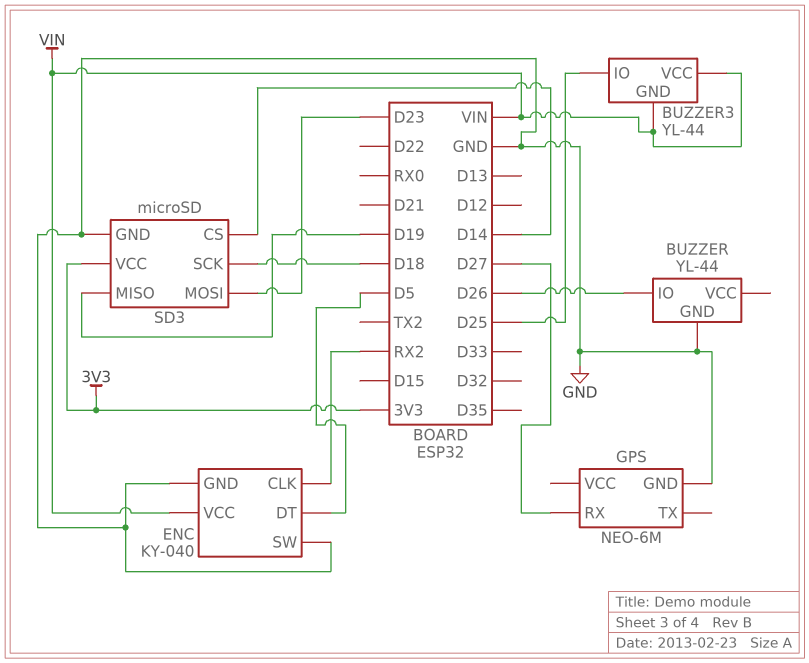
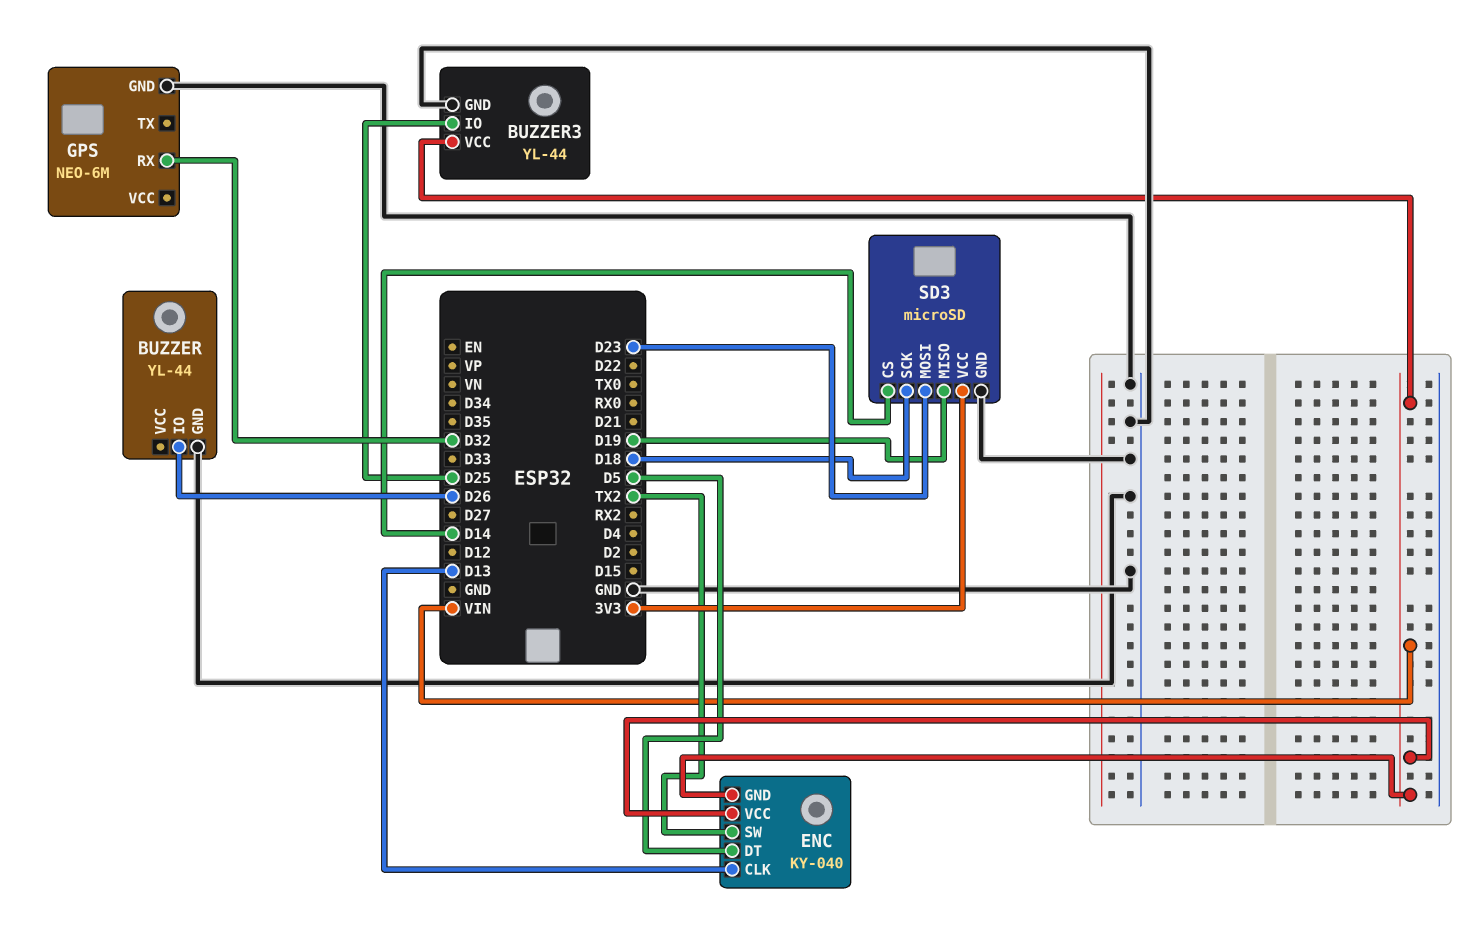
BUZZER3 pin GND: VIN -> GND
ENC pin CLK: RX2 -> D13
ENC pin GND: GND -> VIN
ENC pin SW: GND -> TX2
GPS pin RX: D27 -> D32

